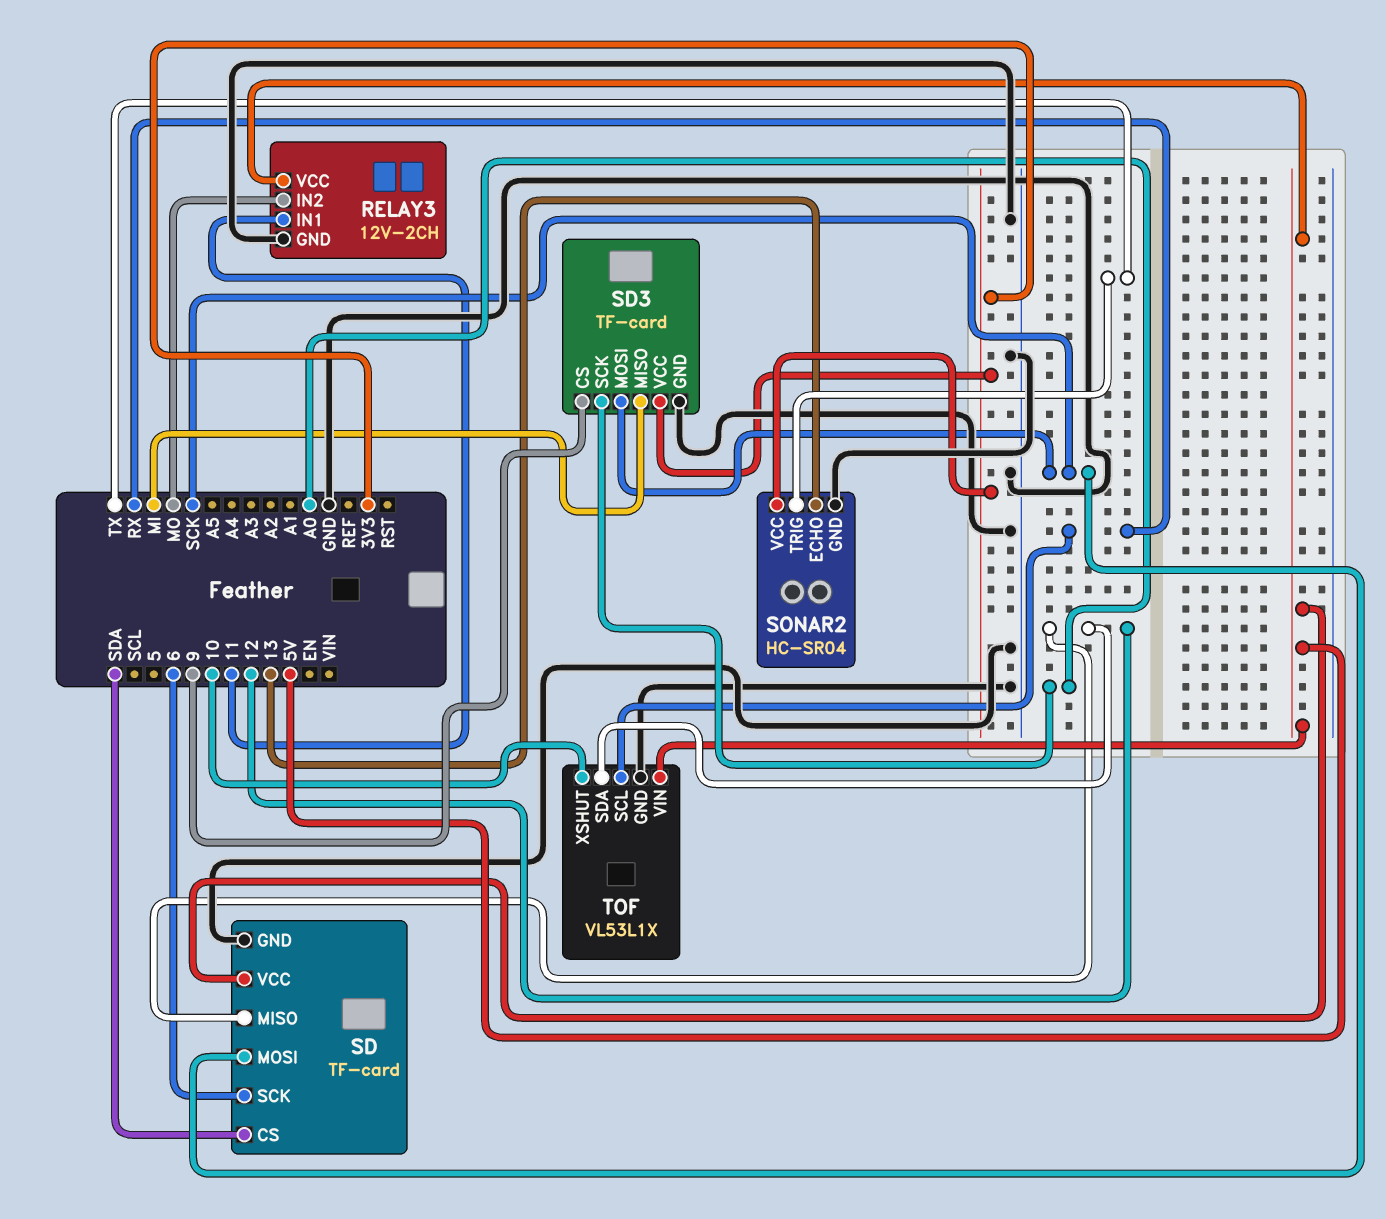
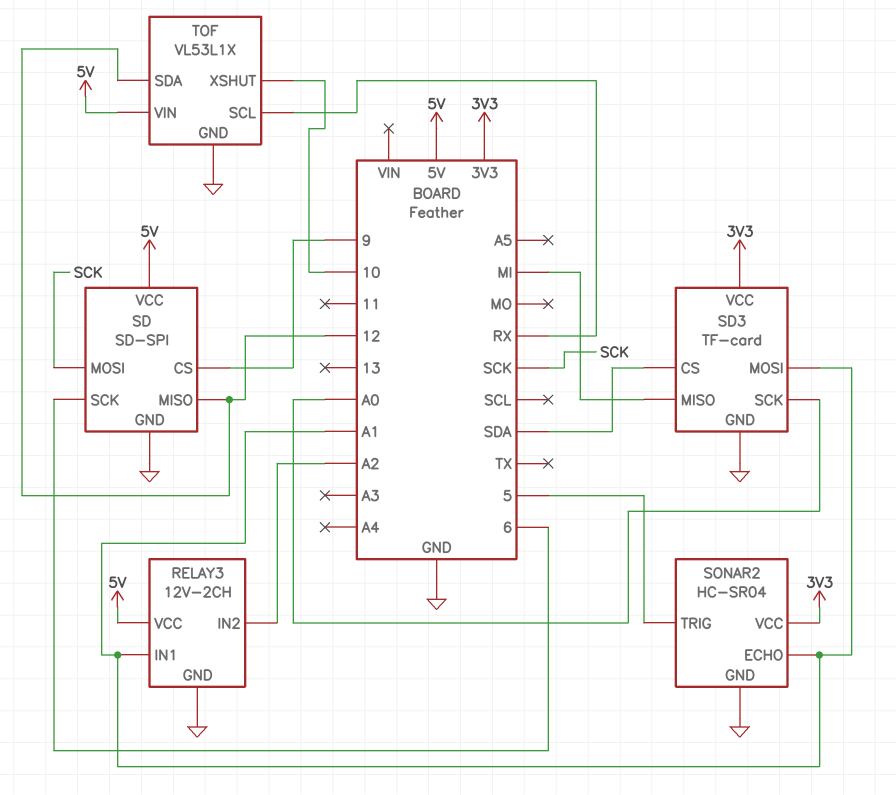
RELAY3 pin IN1: 11 -> A1
RELAY3 pin IN2: MO -> A2
SD: TF-card -> SD-SPI
SD pin CS: SDA -> 9
SD3 pin CS: 9 -> SDA
SD3 pin MOSI: SCK -> A1
SONAR2 pin ECHO: 13 -> A1
SONAR2 pin TRIG: TX -> 5

